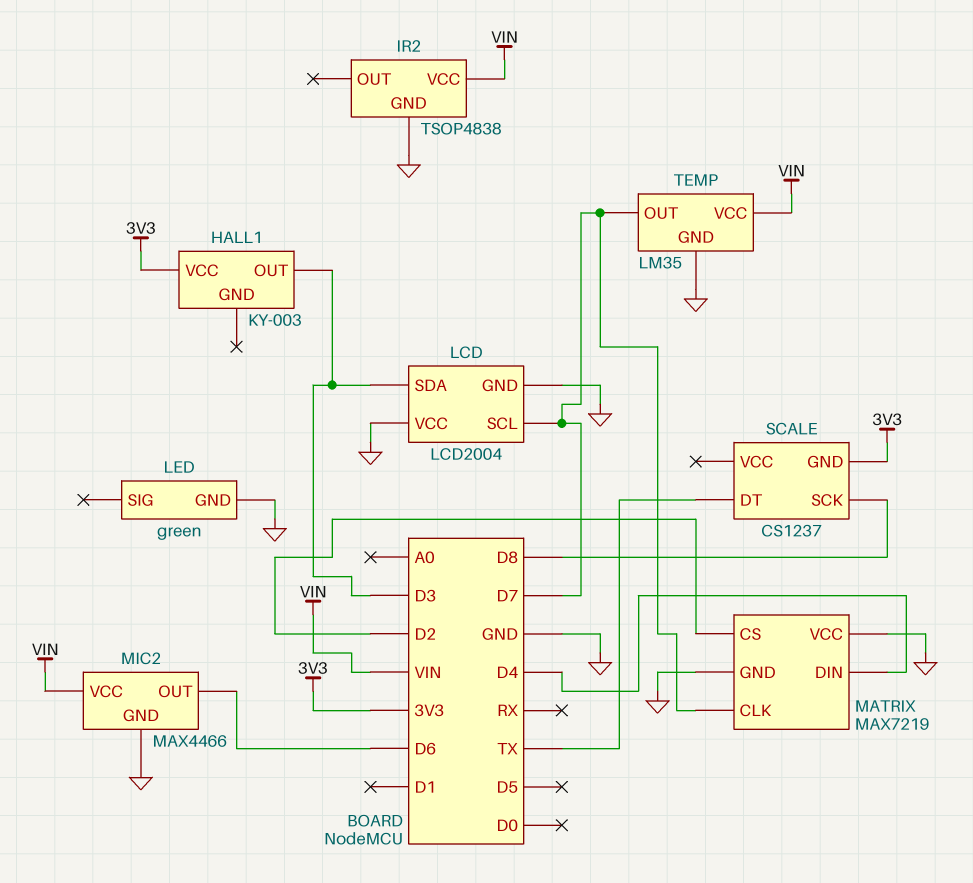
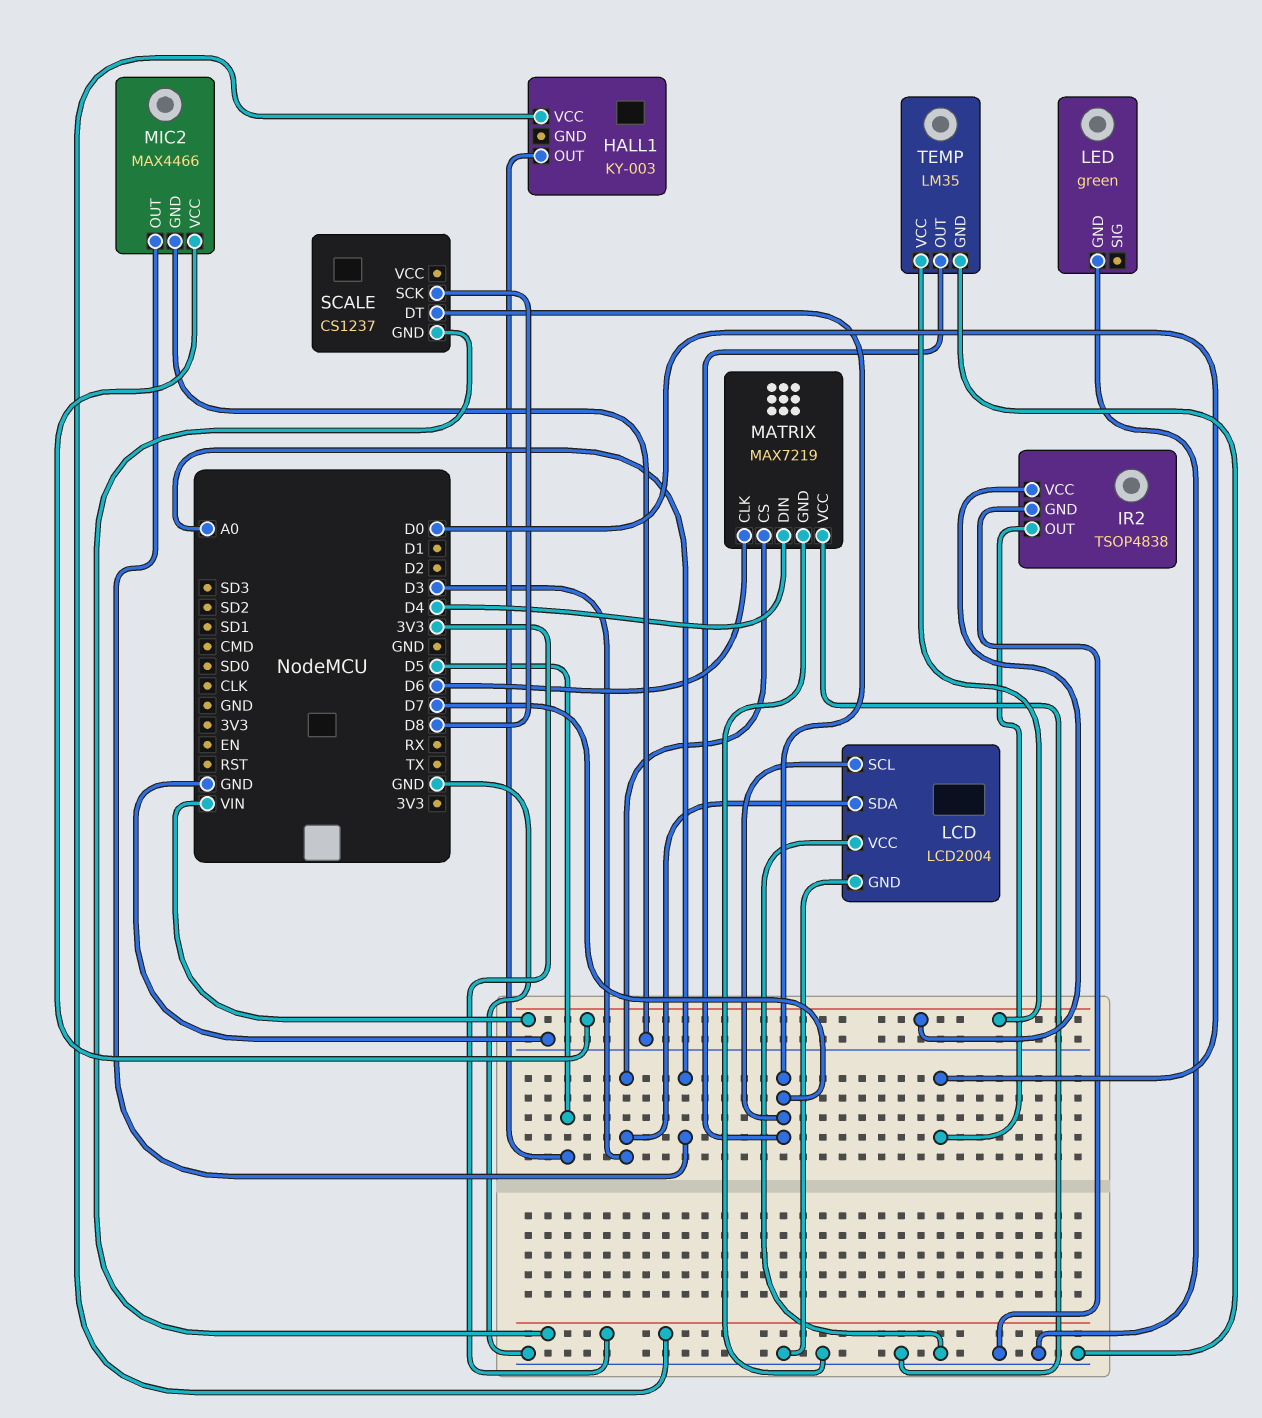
HALL1 pin OUT: D3 -> D5
IR2 pin OUT: none -> D0
MATRIX pin CLK: D7 -> D6
MATRIX pin CS: D2 -> D3
MIC2 pin OUT: D6 -> A0
SCALE pin DT: TX -> D7

